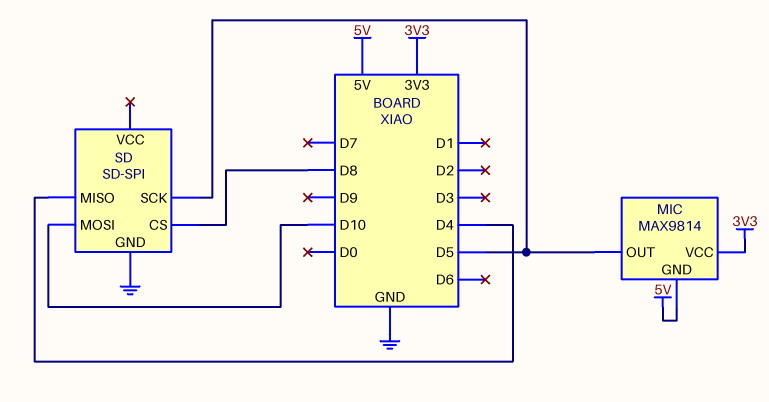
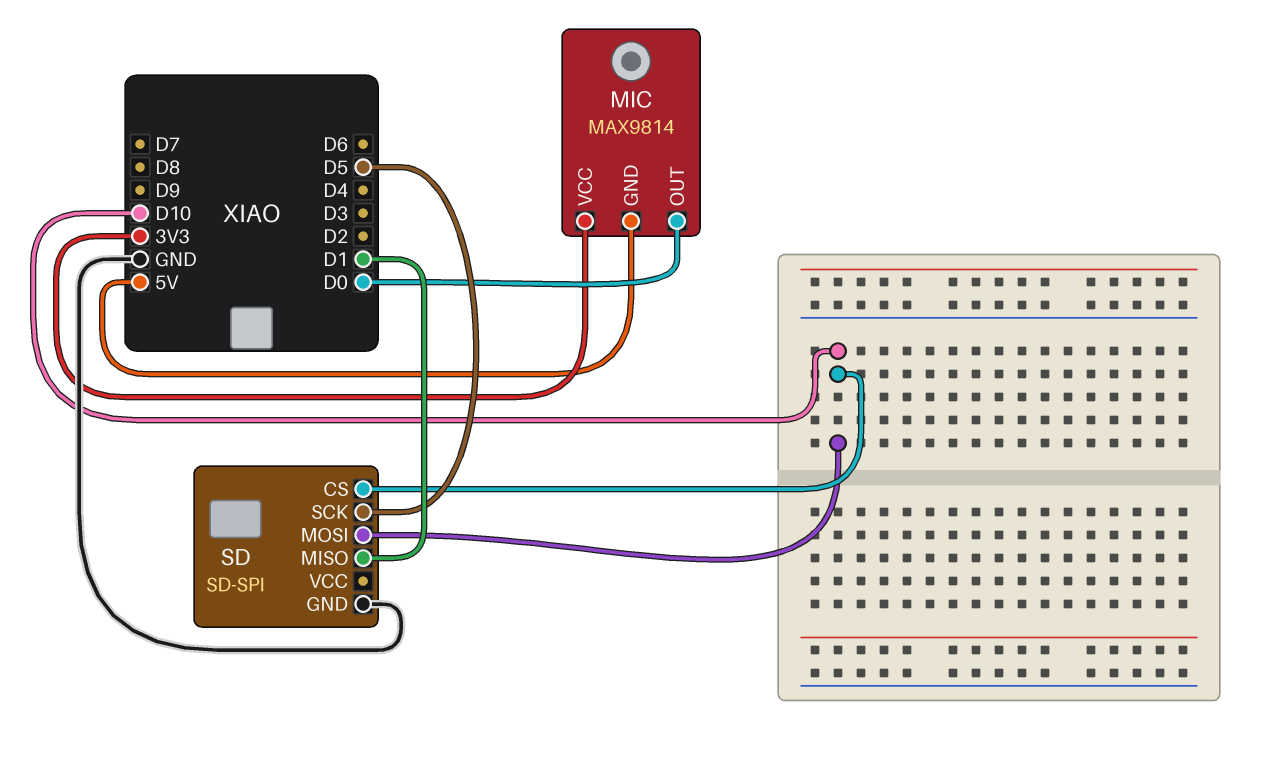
MIC pin OUT: D5 -> D0
SD pin CS: D8 -> D10
SD pin MISO: D4 -> D1

